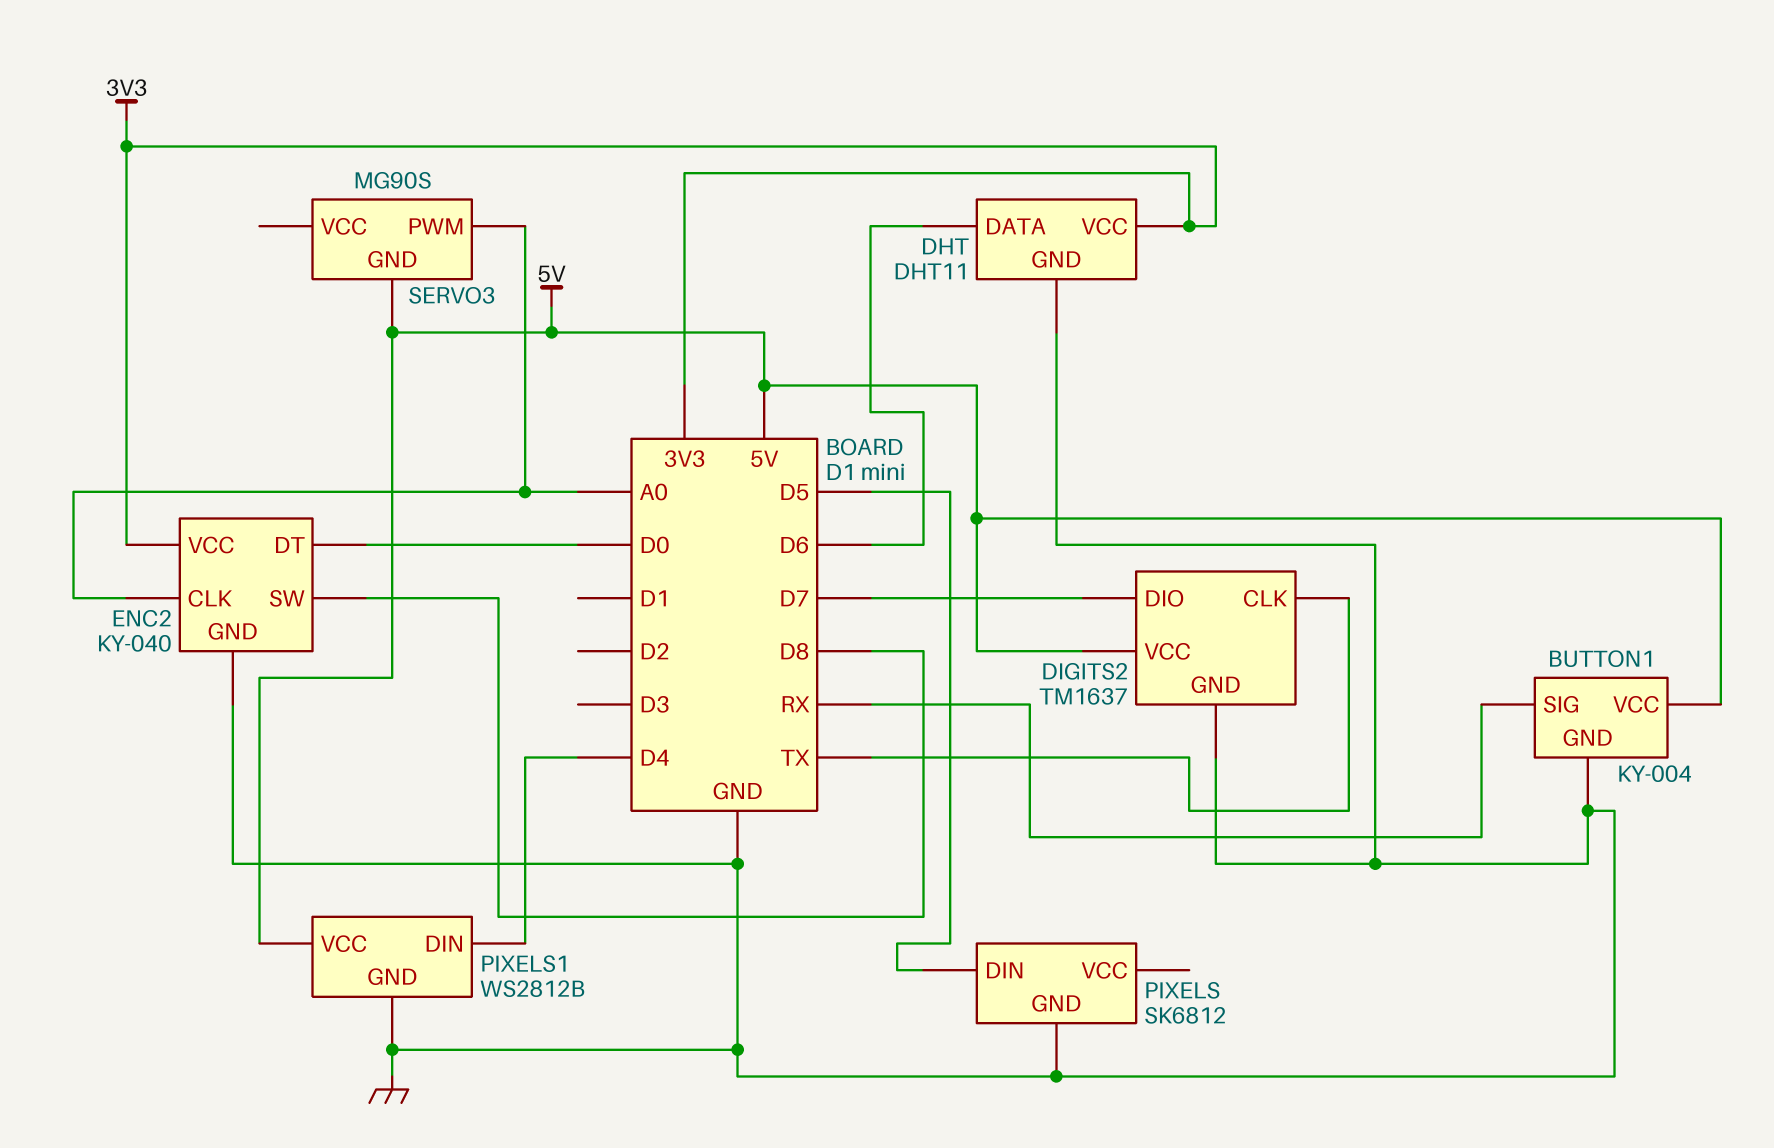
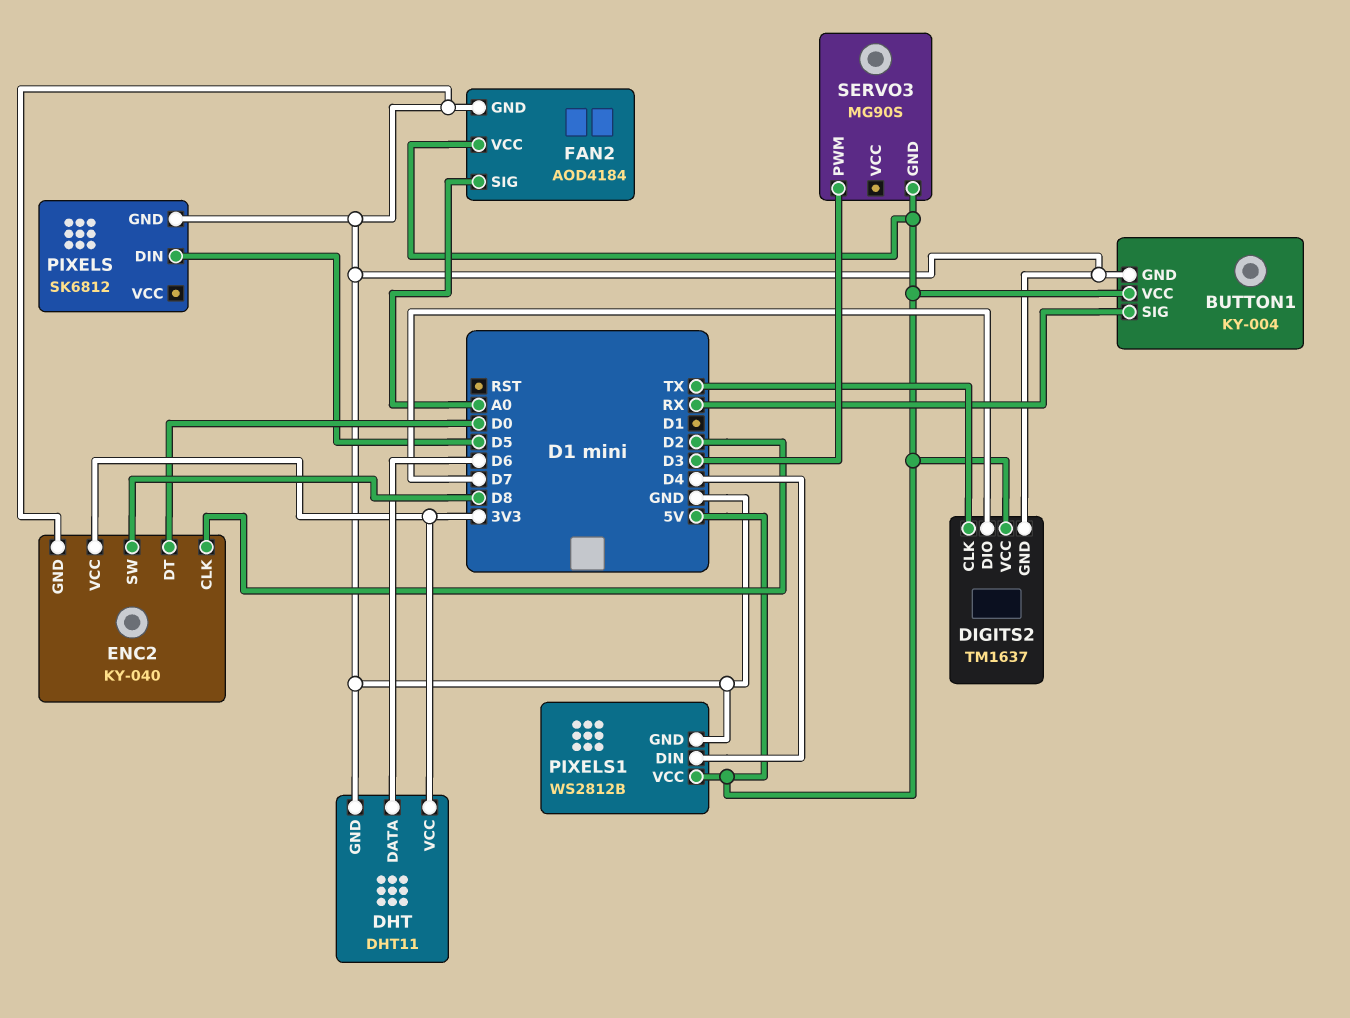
ENC2 pin CLK: A0 -> D2
FAN2: none -> AOD4184
FAN2 pin GND: none -> GND
FAN2 pin SIG: none -> A0
FAN2 pin VCC: none -> 5V
SERVO3 pin PWM: A0 -> D3

